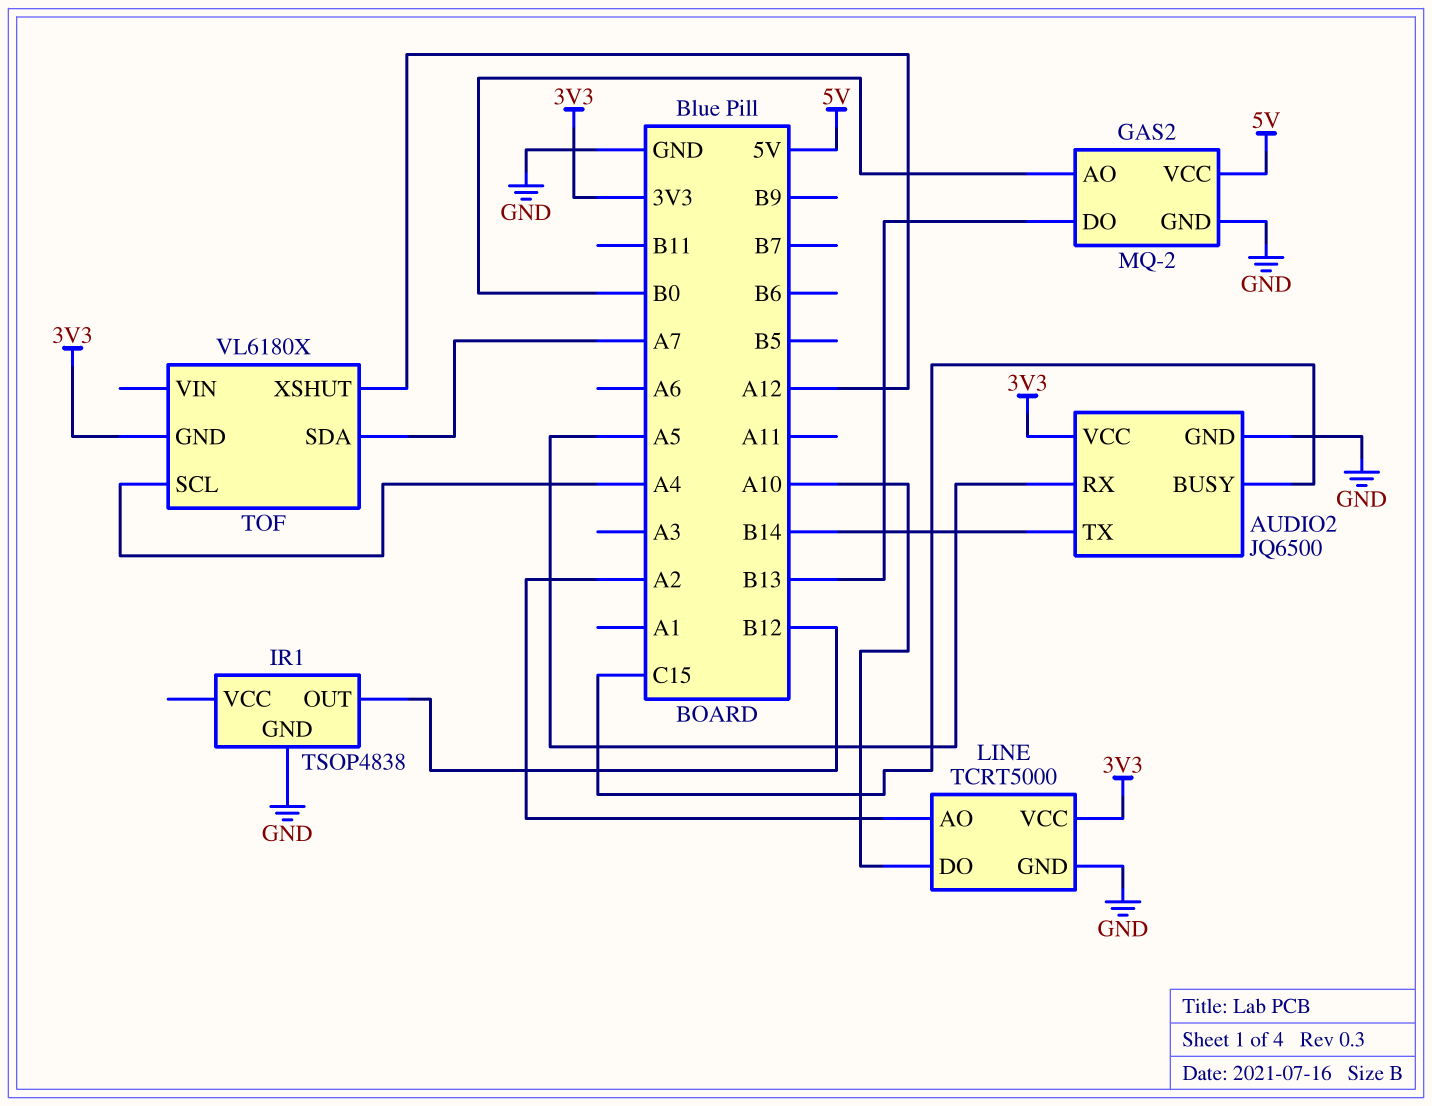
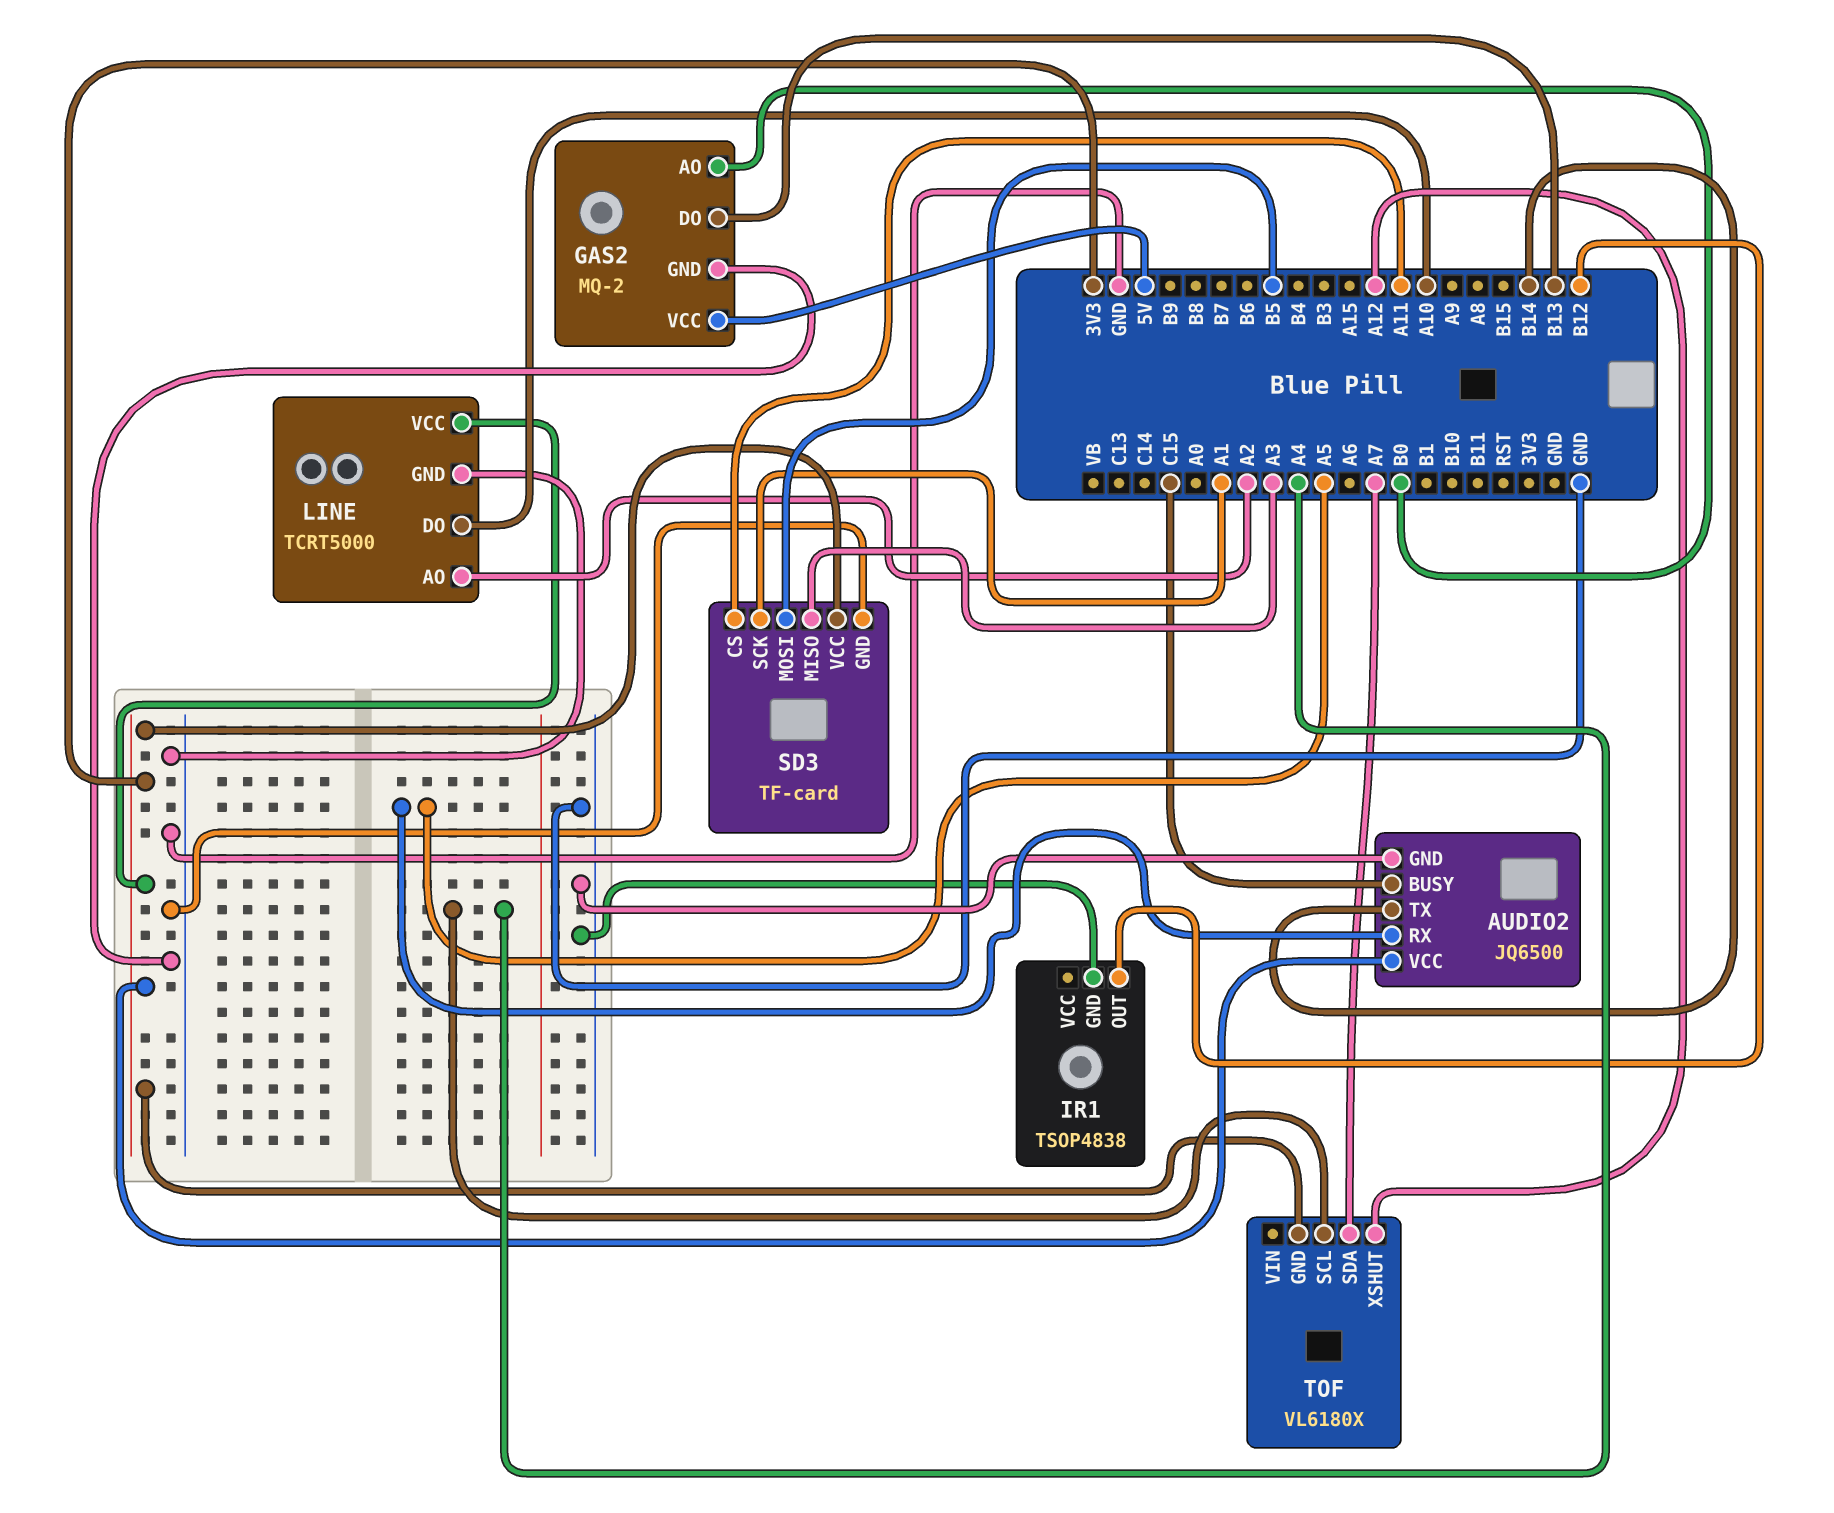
SD3: none -> TF-card
SD3 pin CS: none -> A11
SD3 pin GND: none -> GND
SD3 pin MISO: none -> A3
SD3 pin MOSI: none -> B5
SD3 pin SCK: none -> A1
SD3 pin VCC: none -> 3V3

